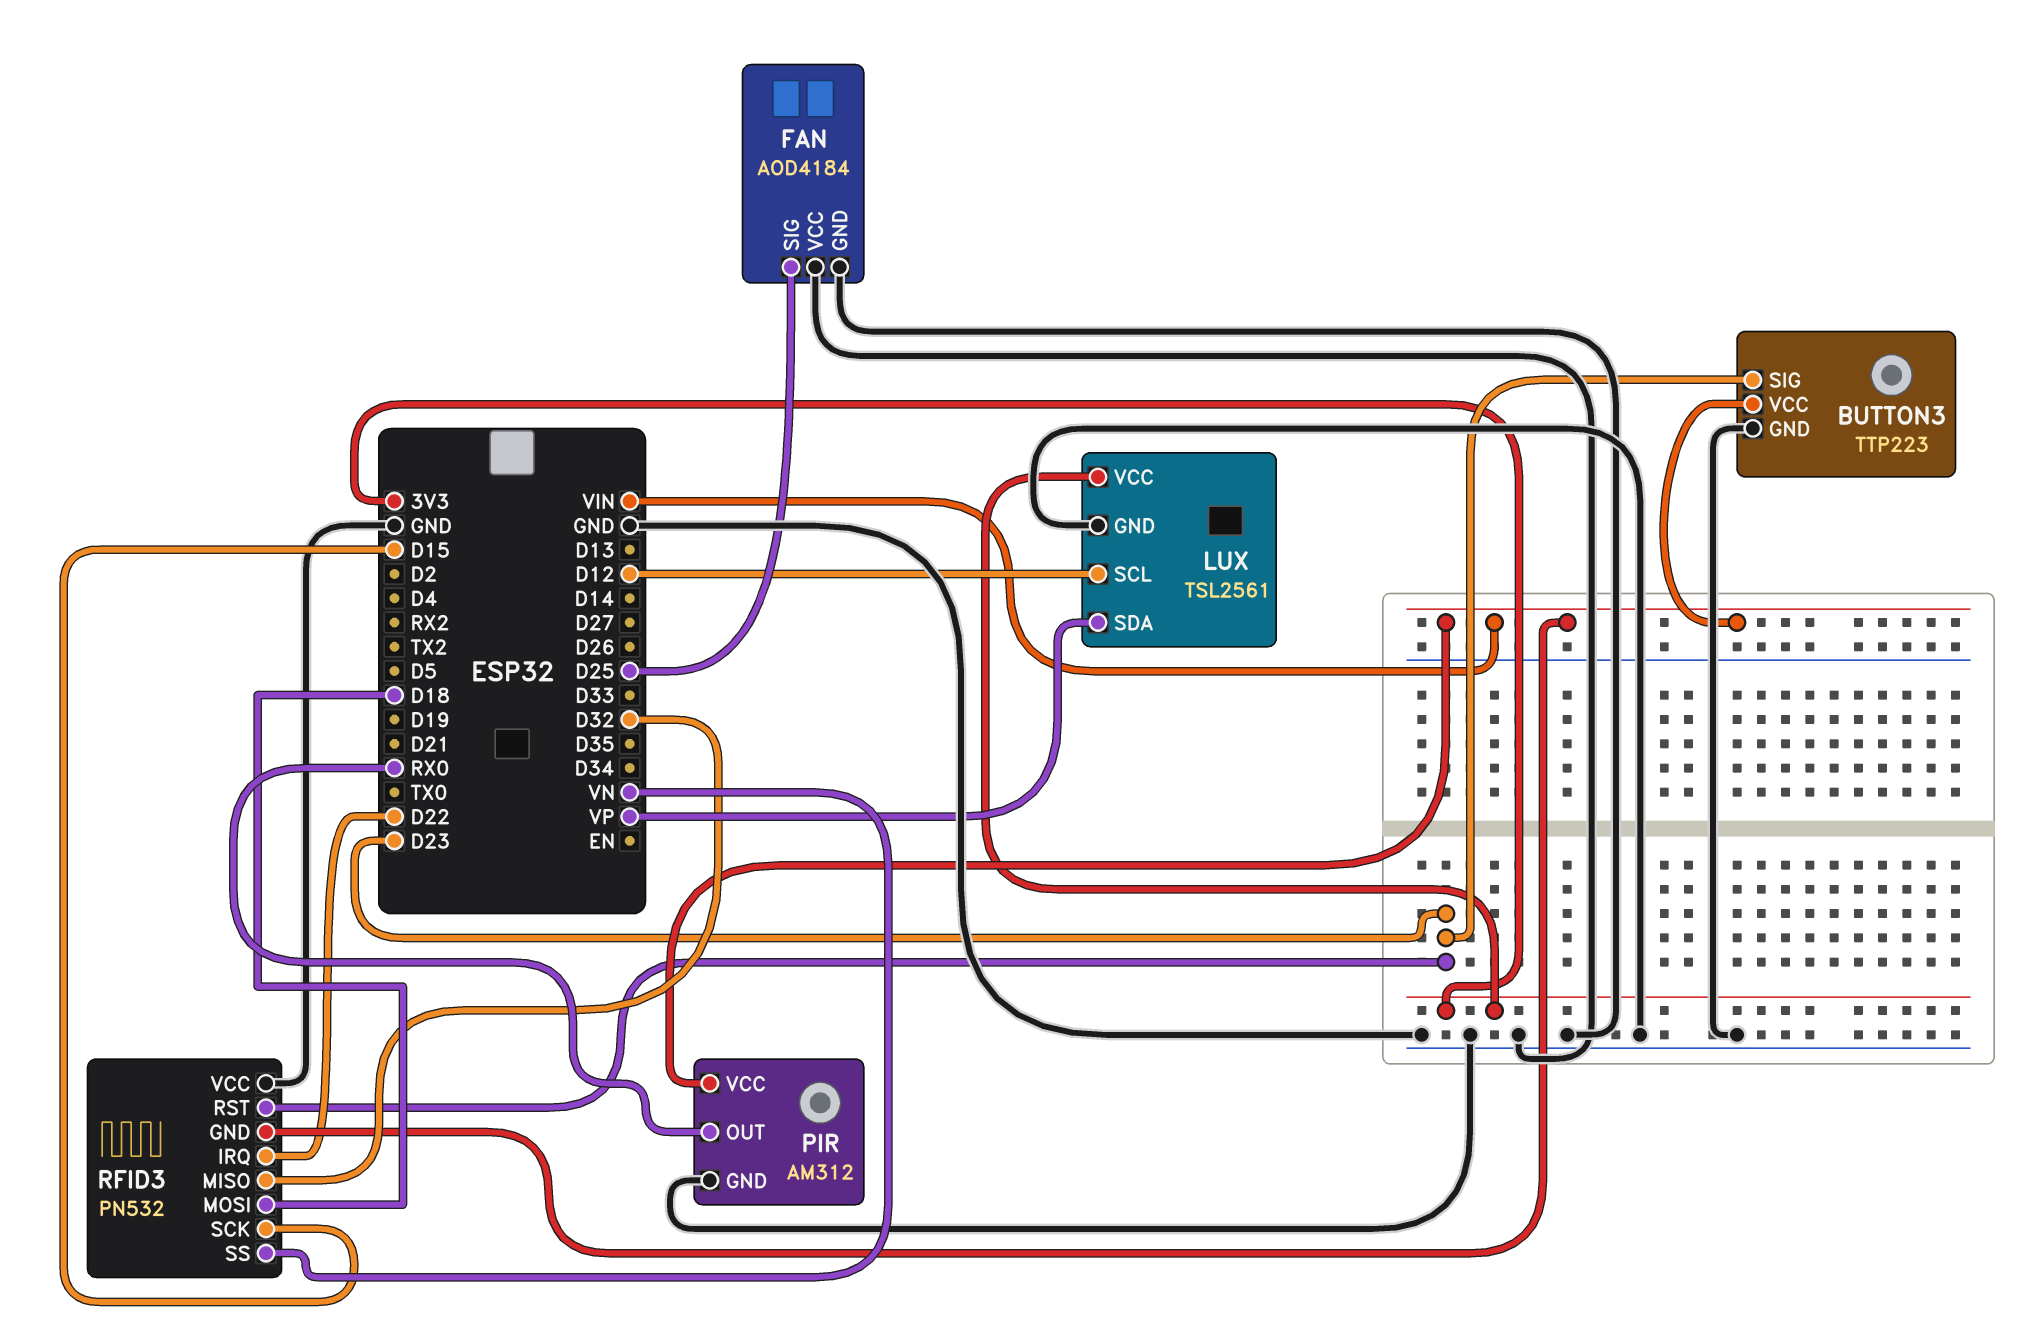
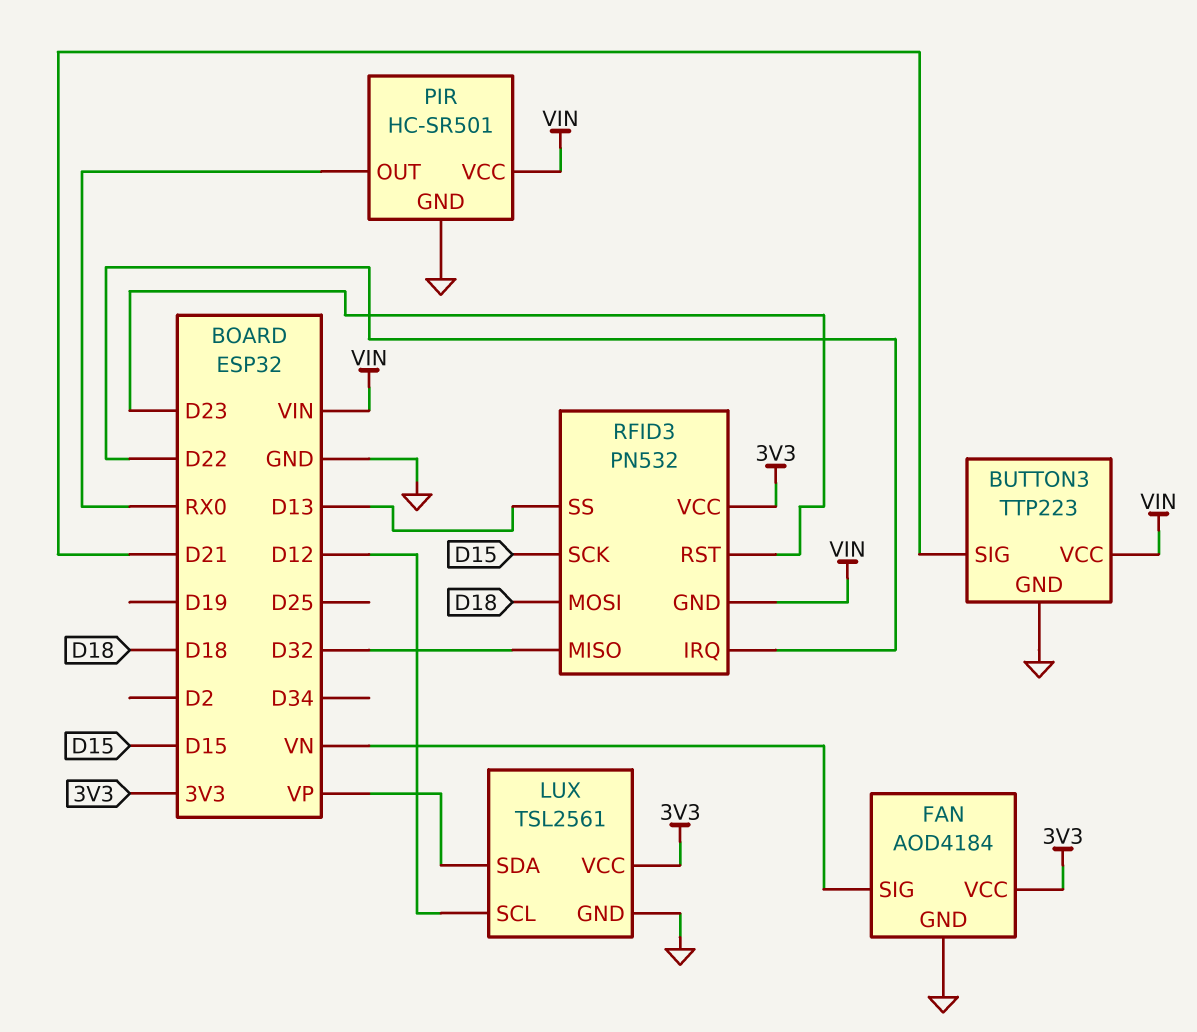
BUTTON3 pin SIG: D23 -> D21
FAN pin SIG: D25 -> VN
FAN pin VCC: GND -> 3V3
PIR: AM312 -> HC-SR501
RFID3 pin SS: VN -> D13
RFID3 pin VCC: GND -> 3V3

